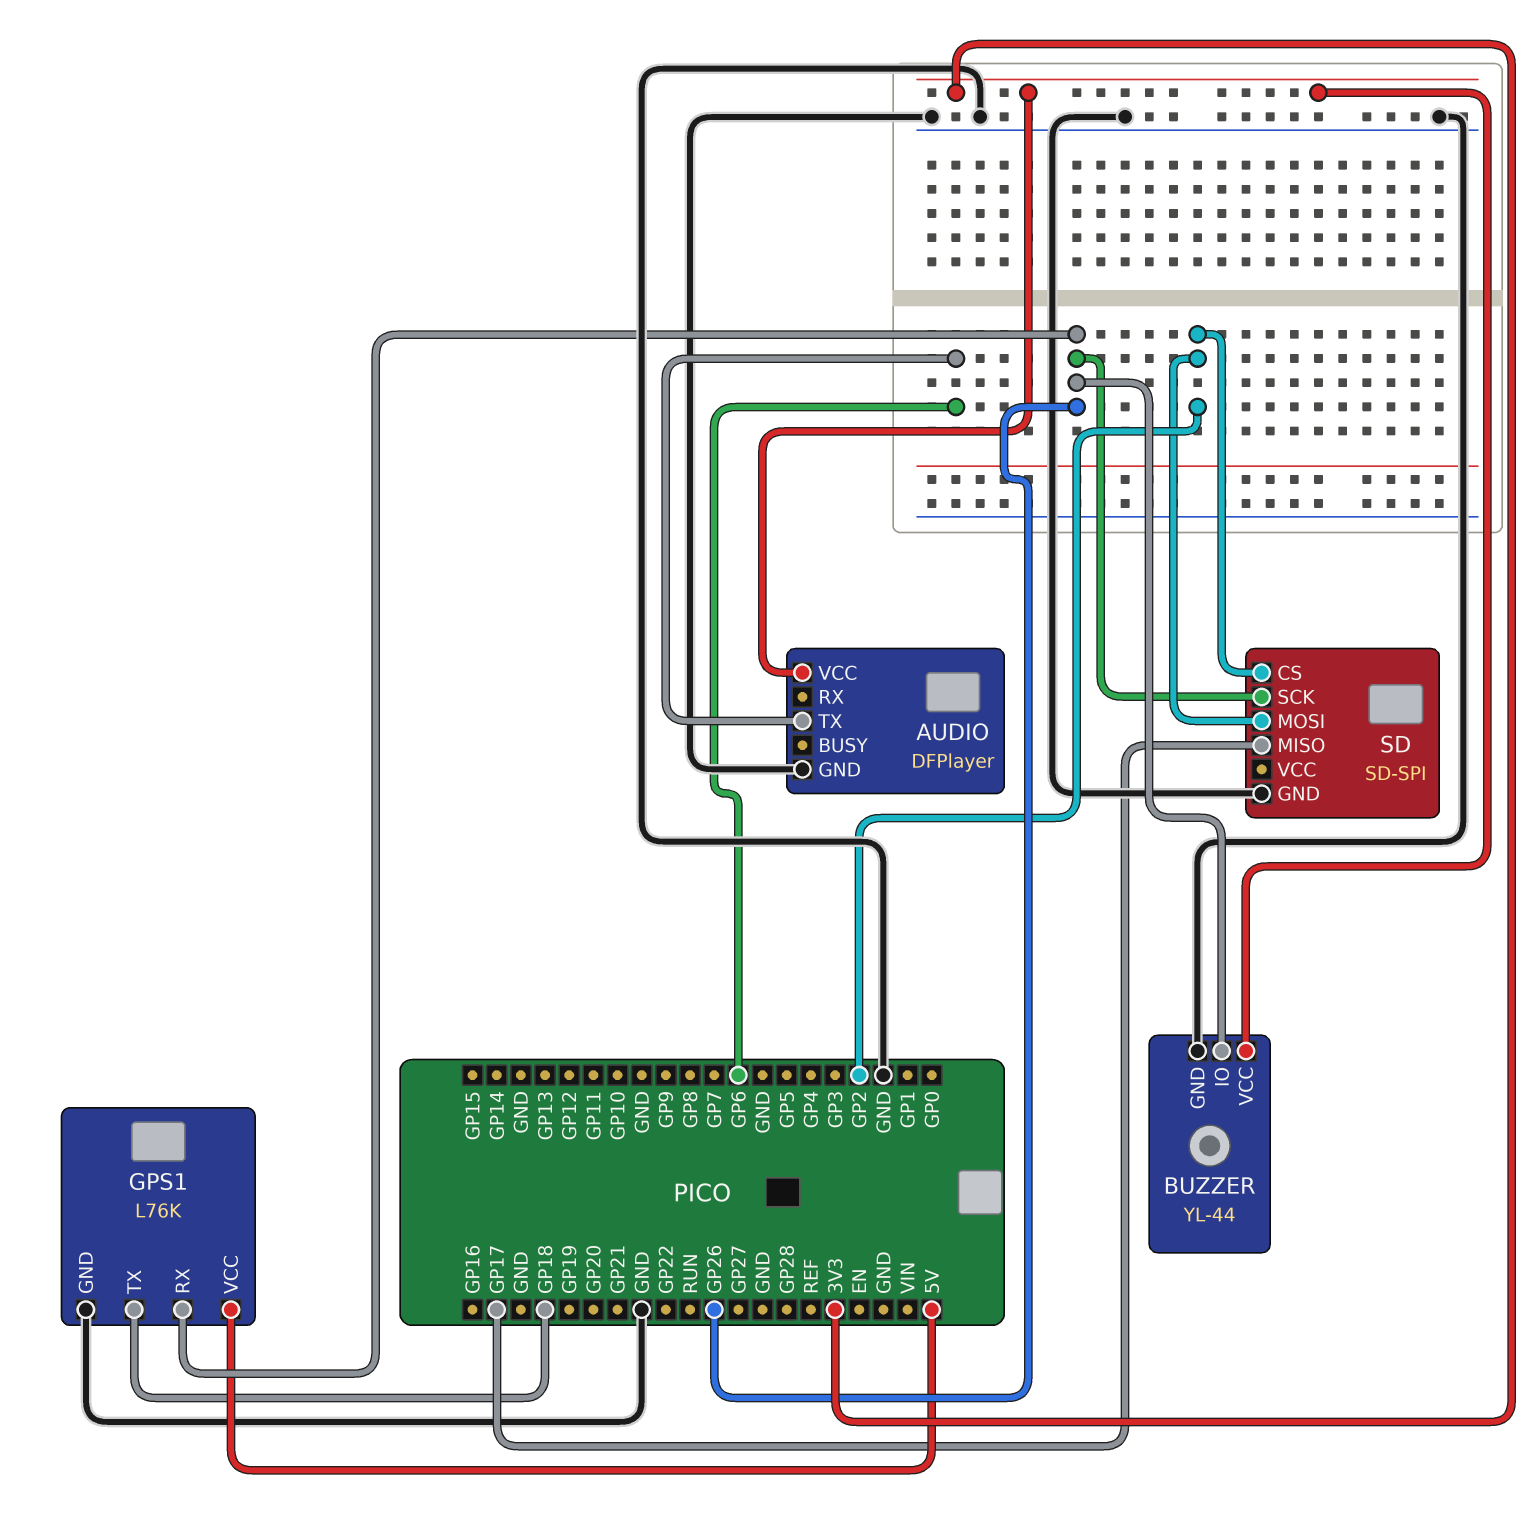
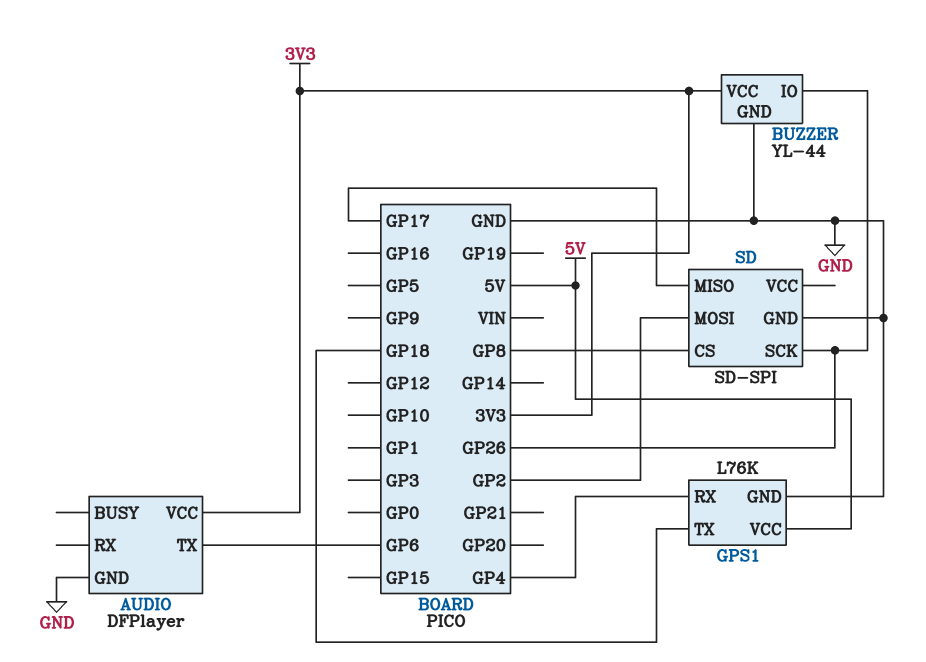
GPS1 pin RX: GP26 -> GP4
SD pin CS: GP2 -> GP8

